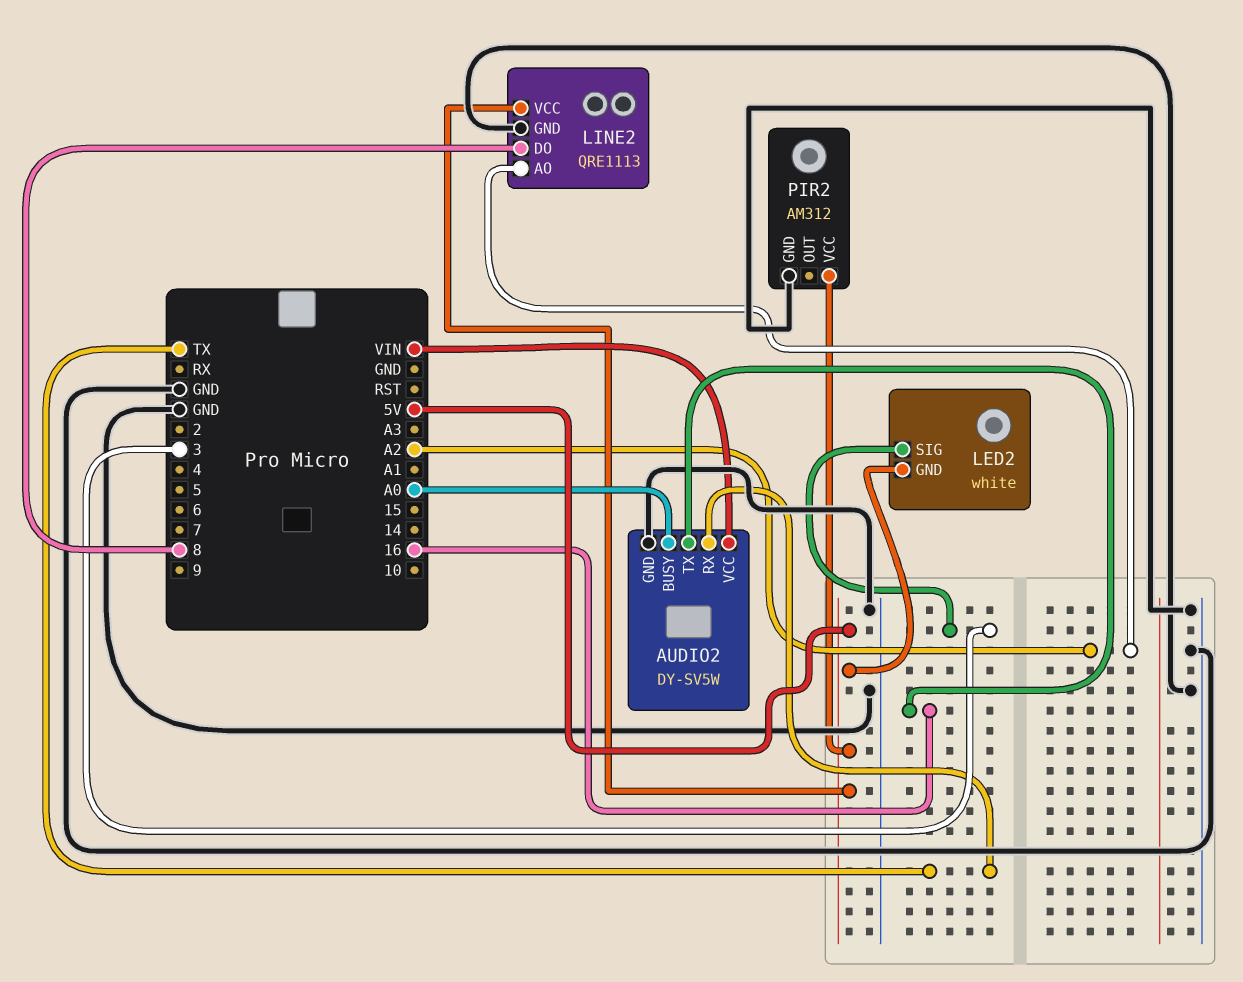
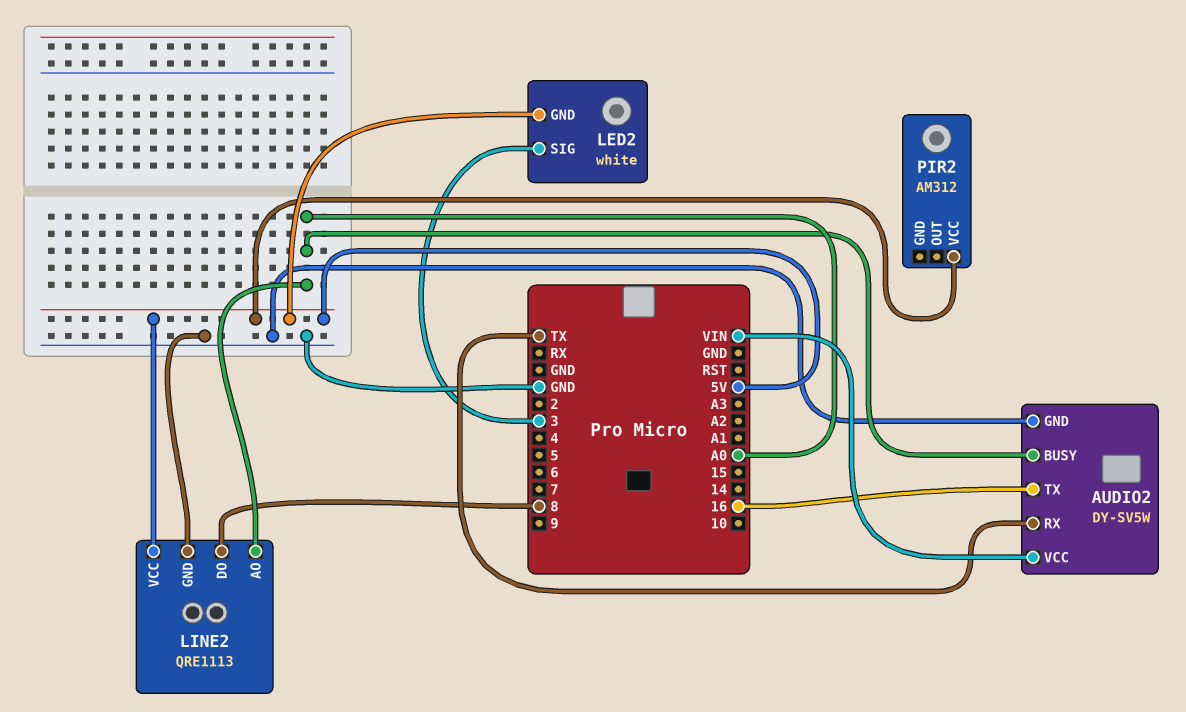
LINE2 pin AO: A2 -> A0
PIR2 pin GND: GND -> none

